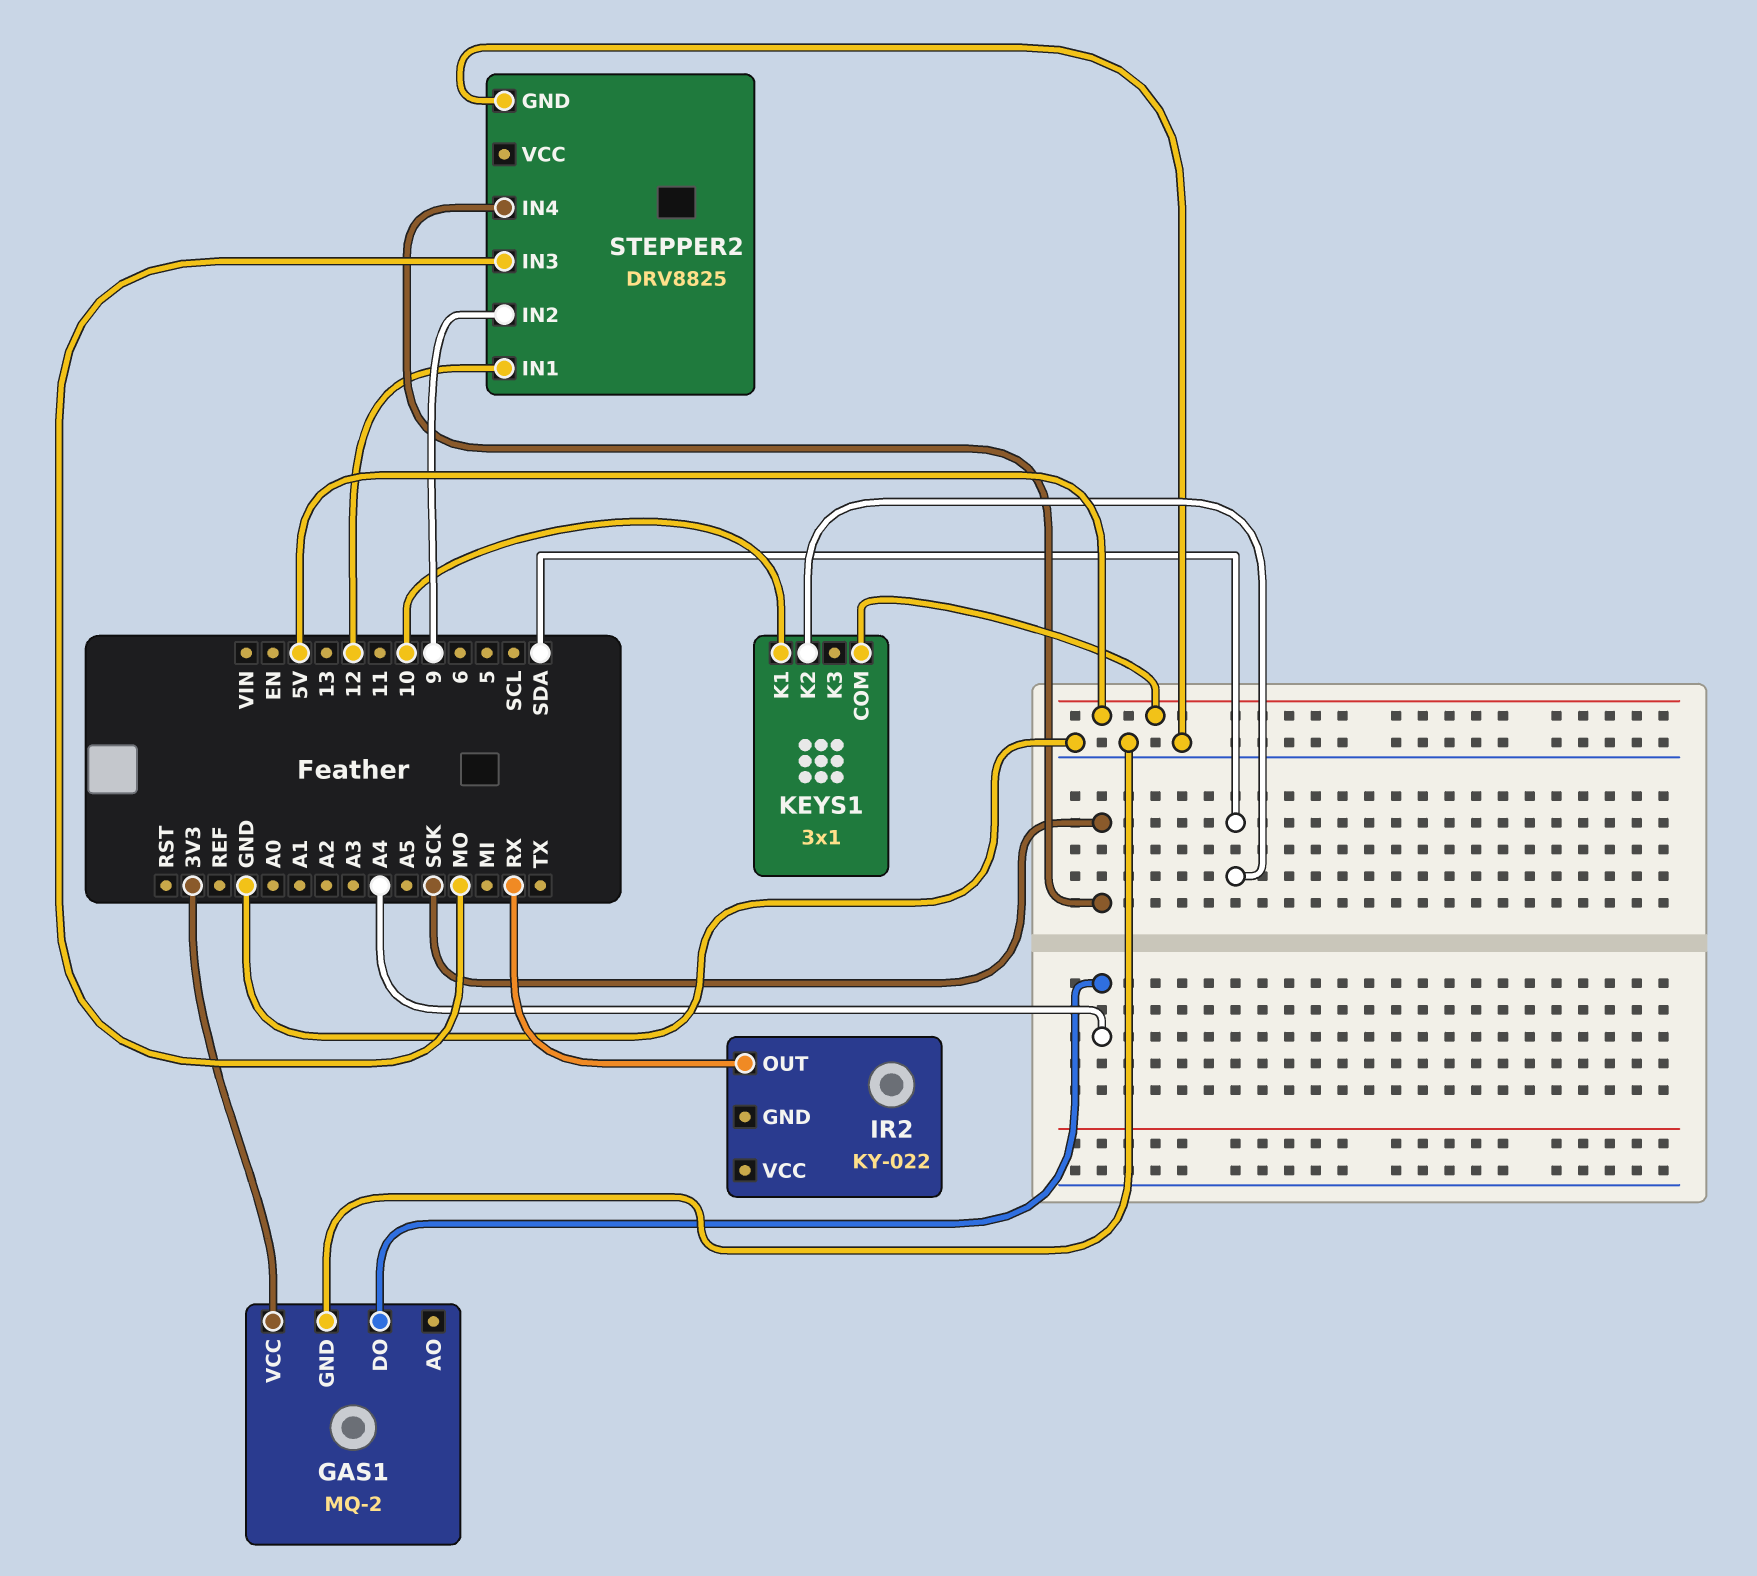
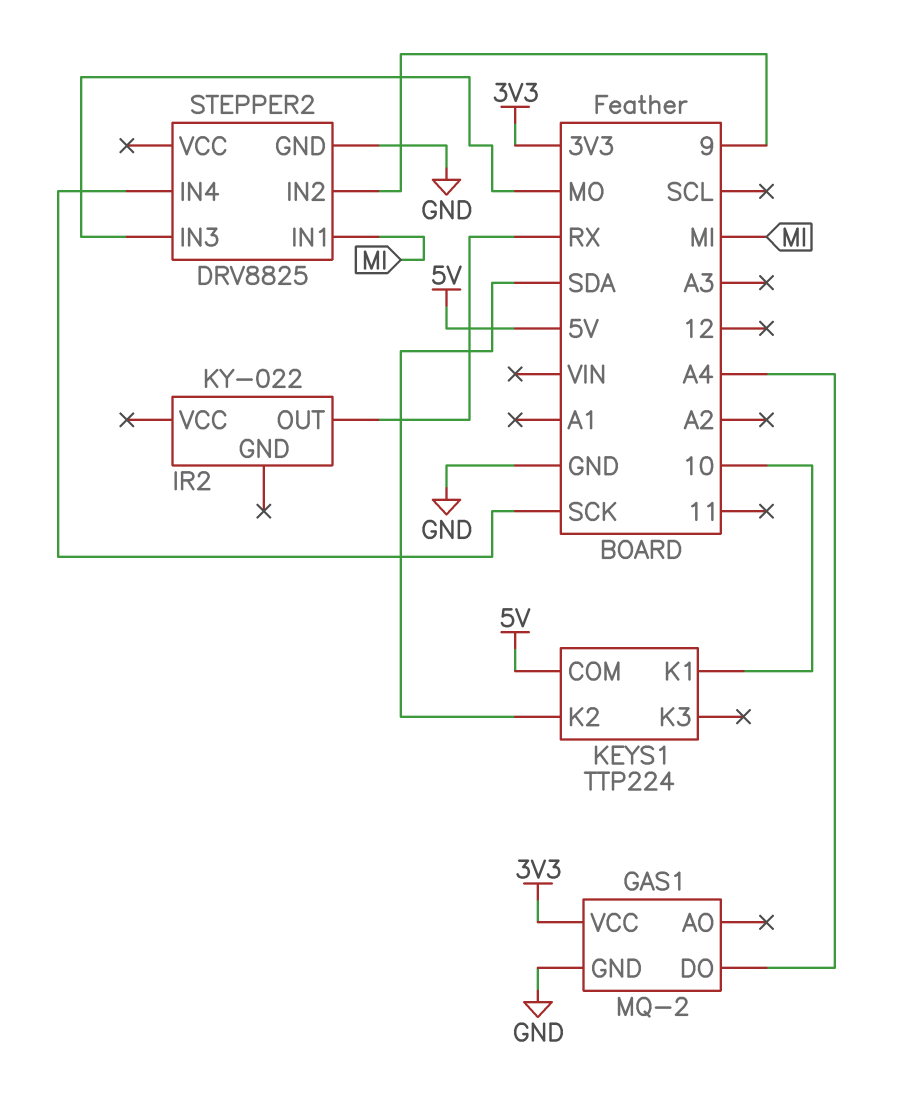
KEYS1: 3x1 -> TTP224
STEPPER2 pin IN1: 12 -> MI

